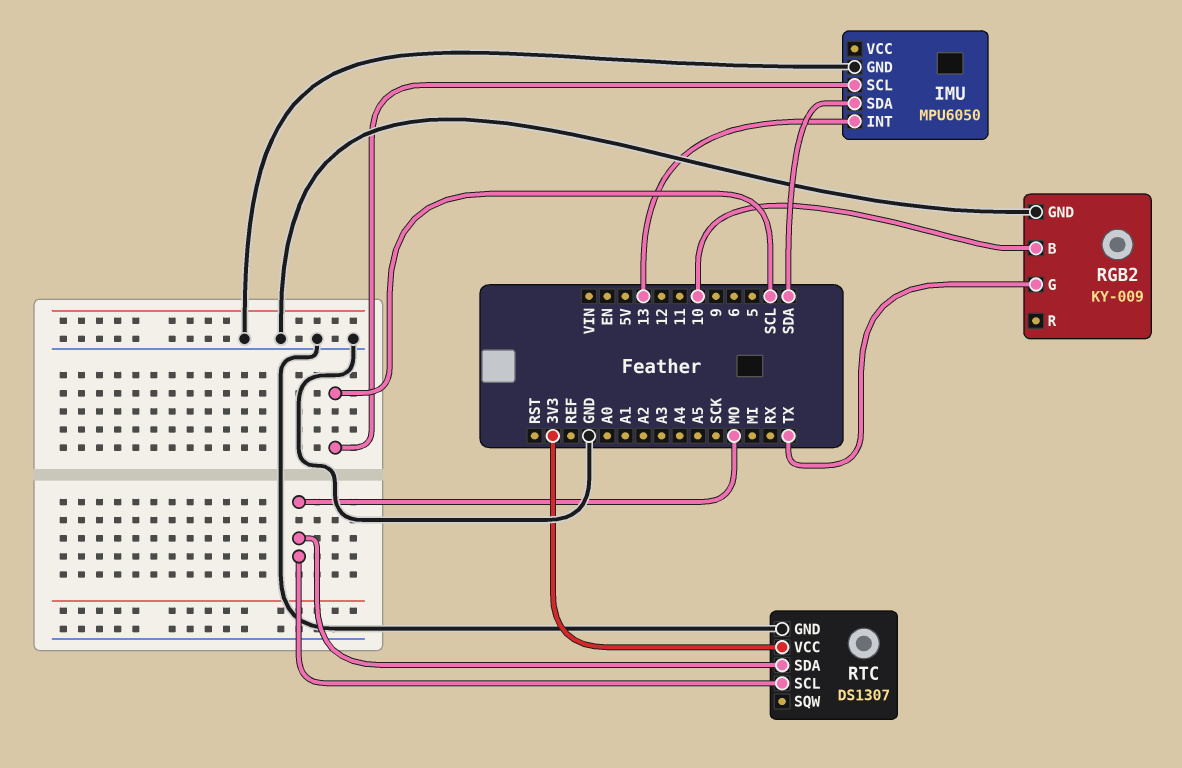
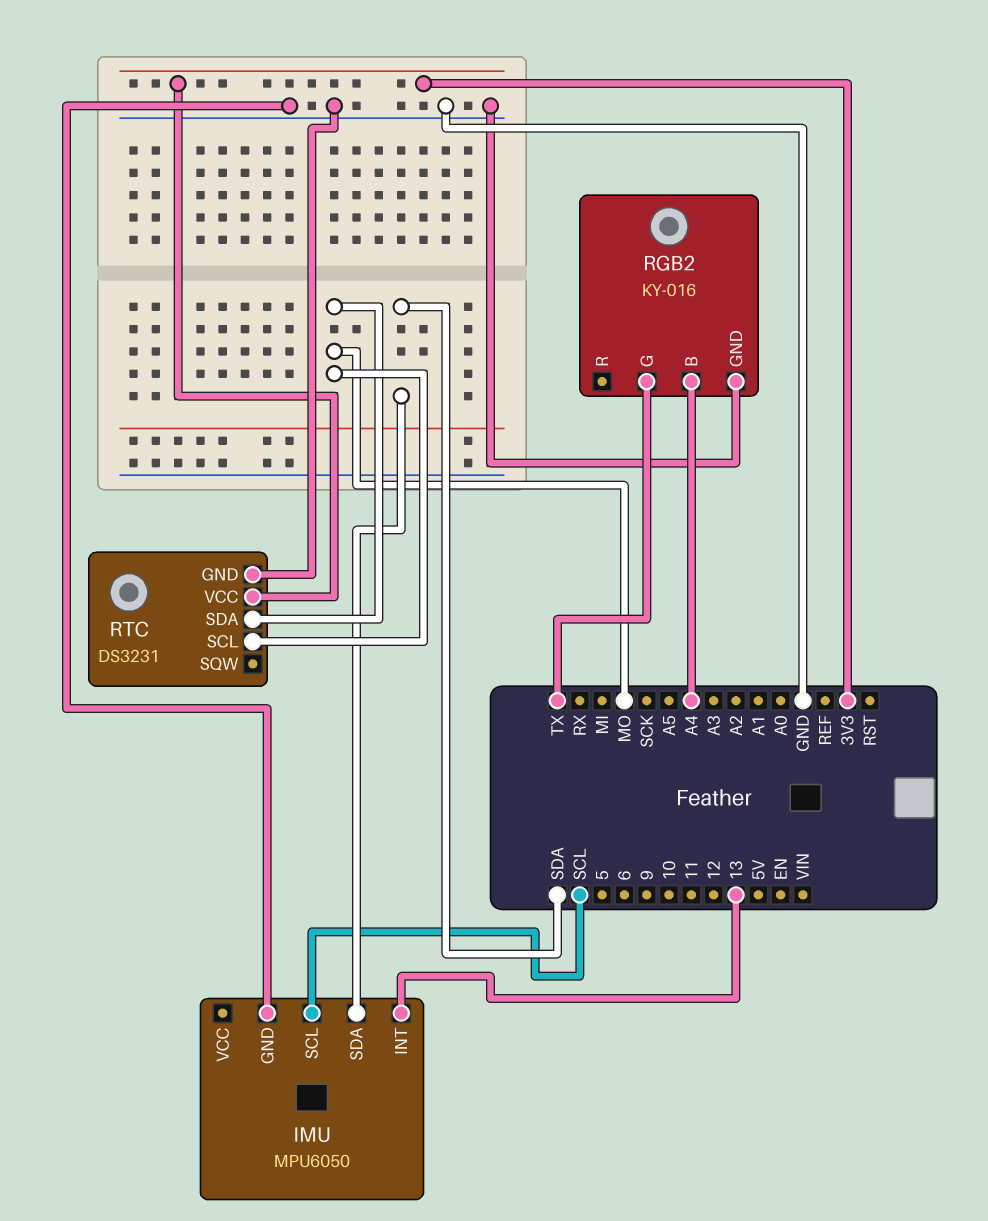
RGB2: KY-009 -> KY-016
RGB2 pin B: 10 -> A4
RTC: DS1307 -> DS3231

